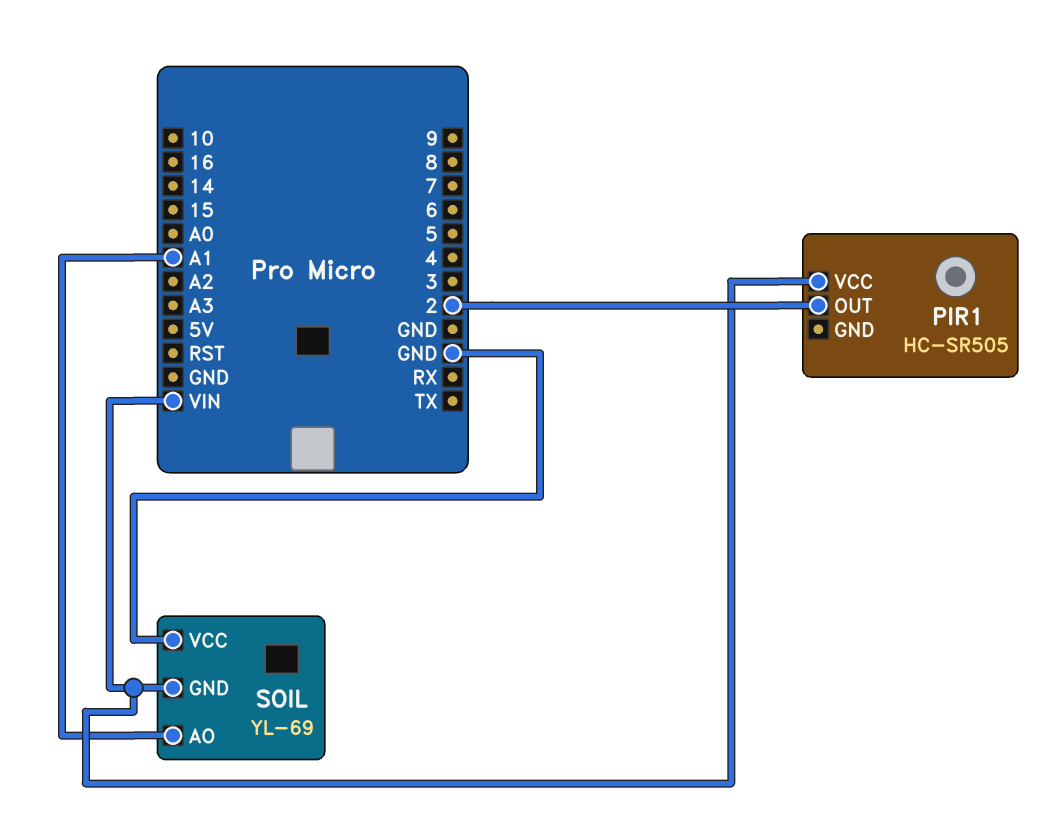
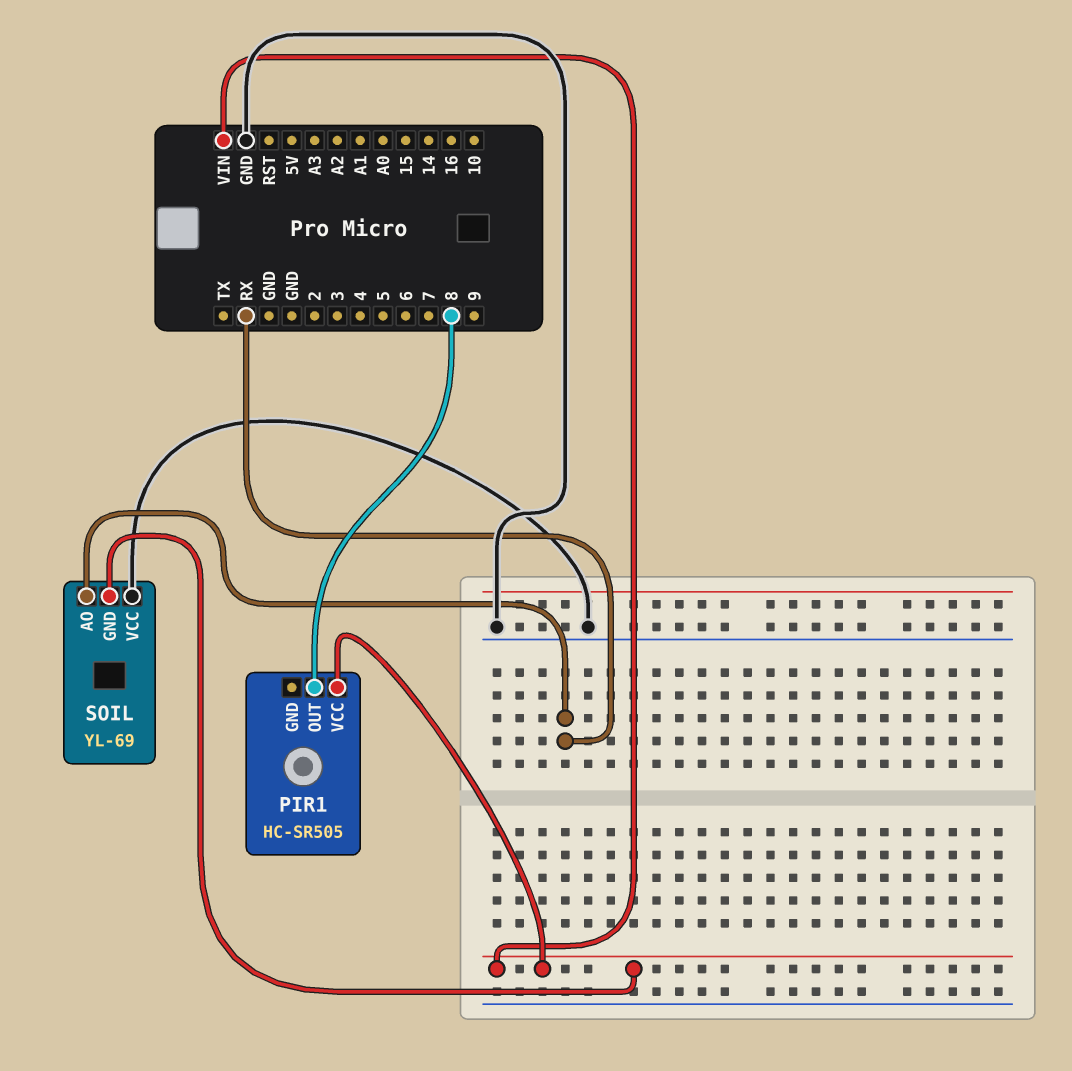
PIR1 pin OUT: 2 -> 8
SOIL pin AO: A1 -> RX

